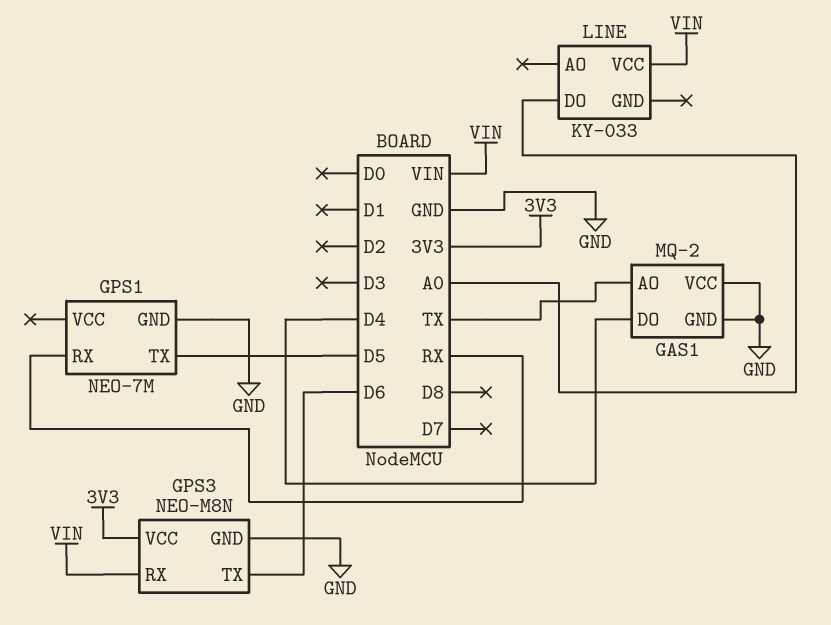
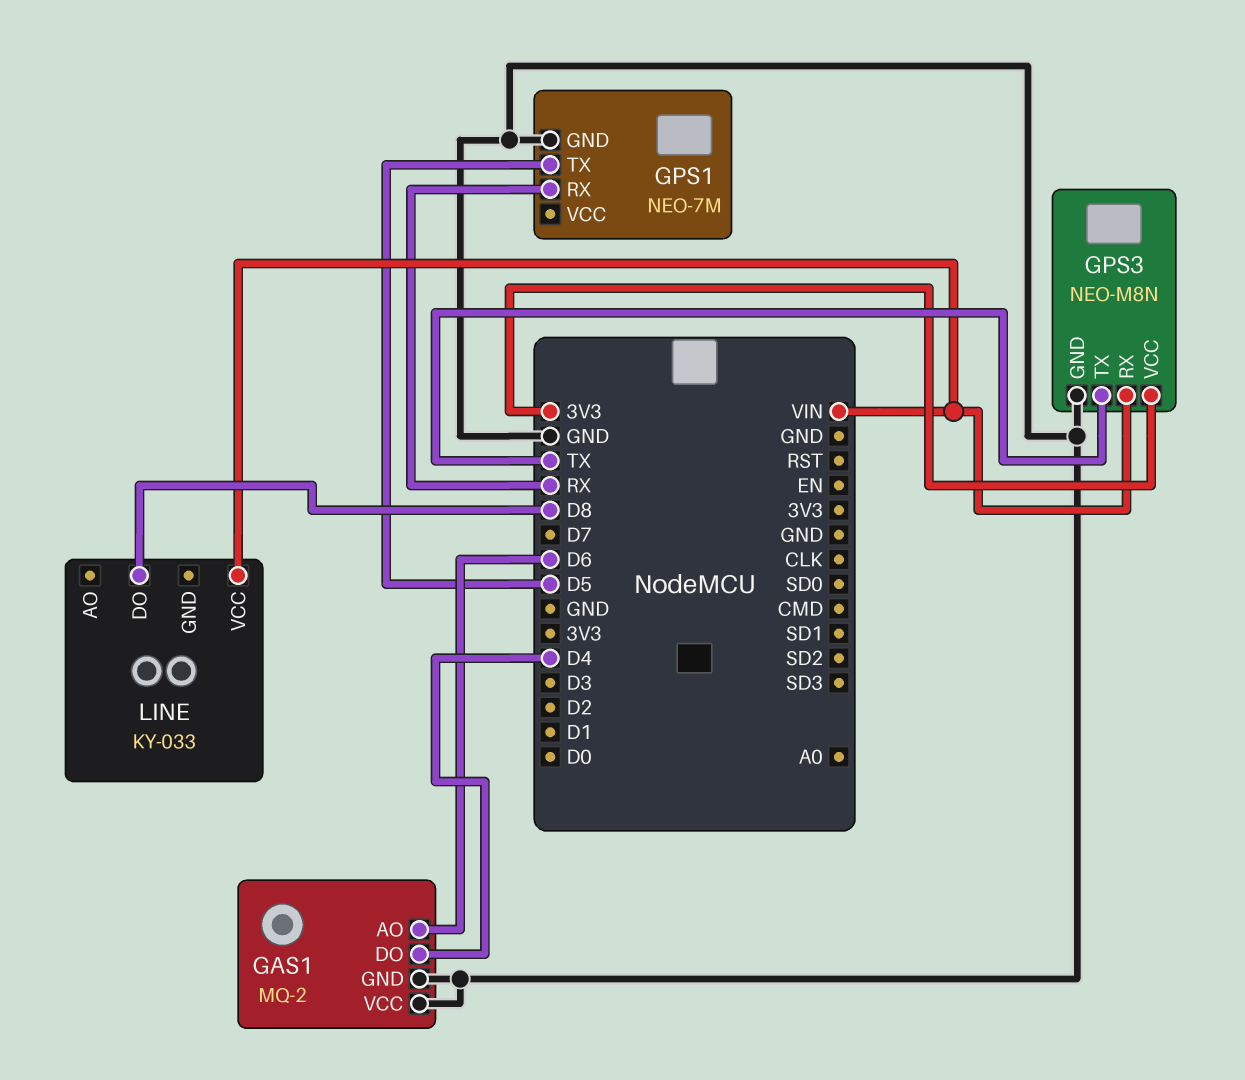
GAS1 pin AO: TX -> D6
GPS3 pin TX: D6 -> TX
LINE pin DO: A0 -> D8

